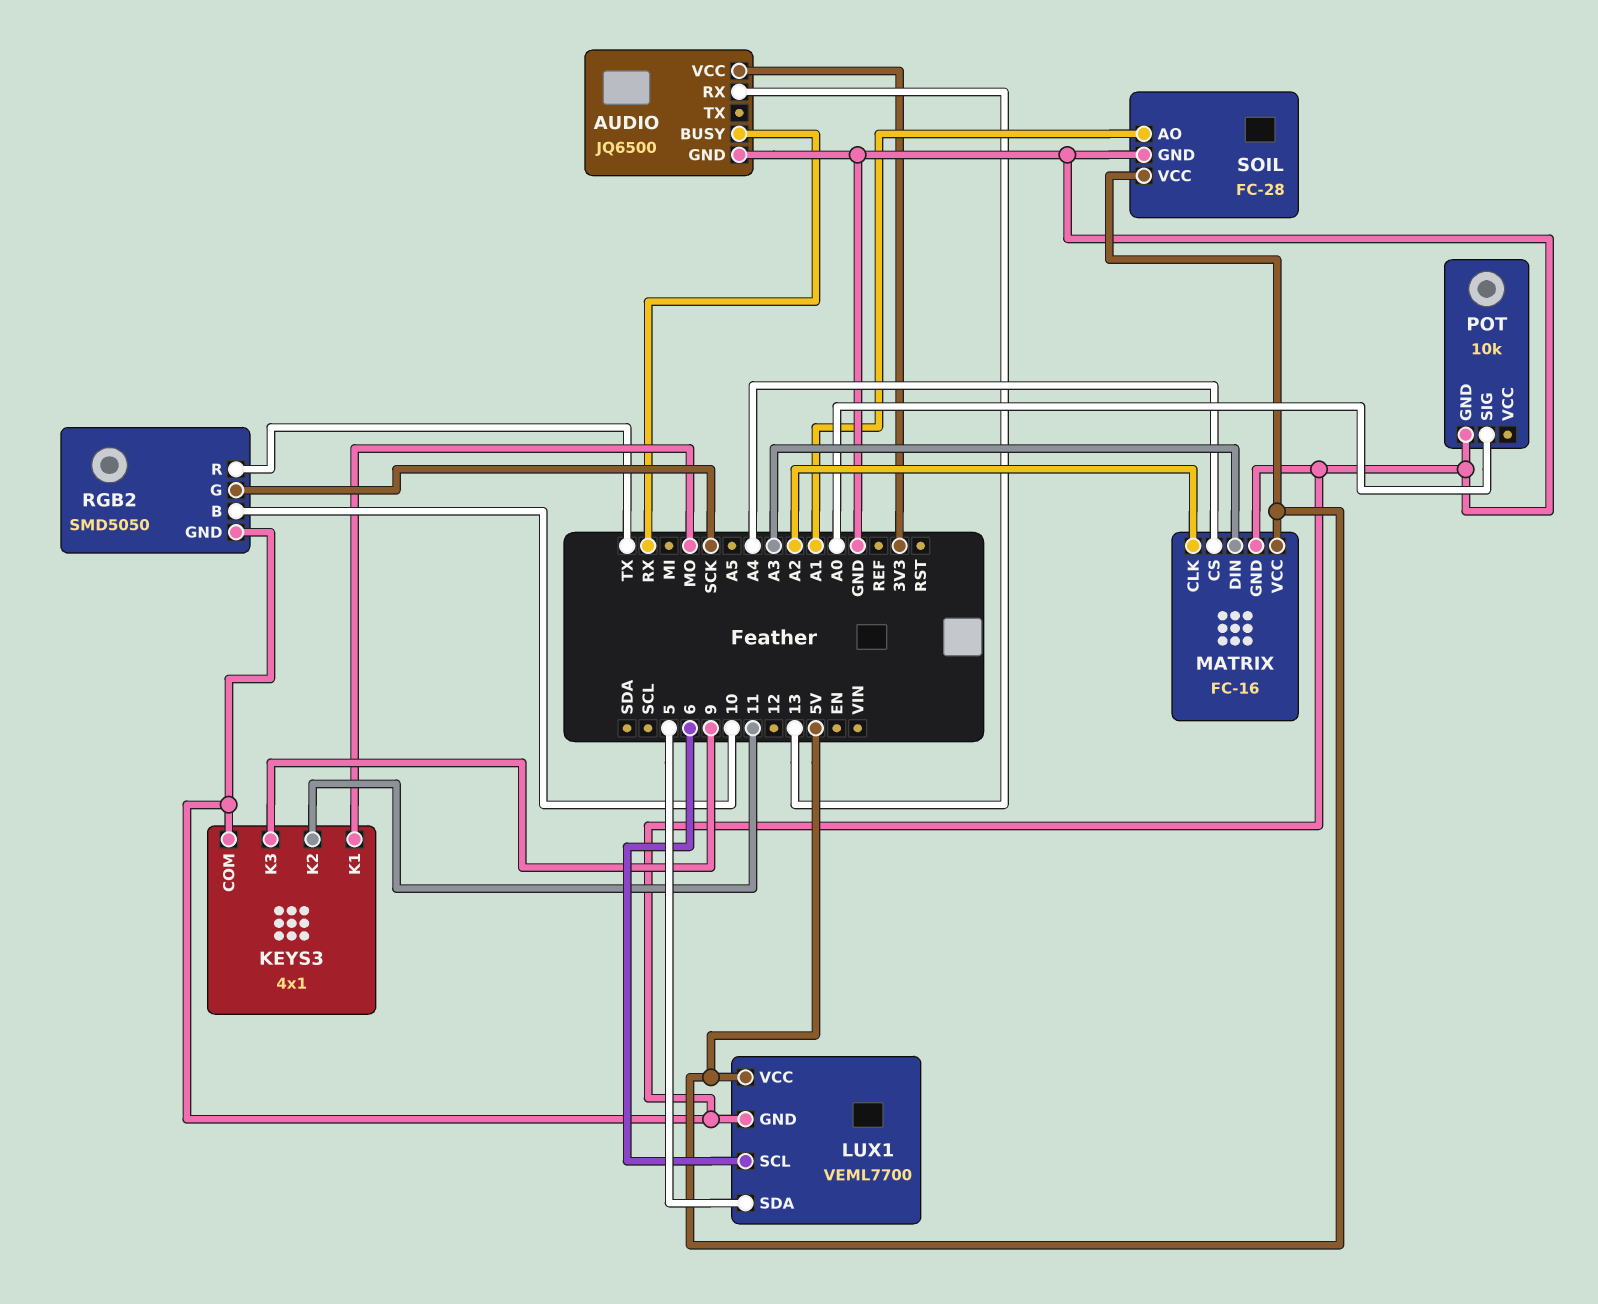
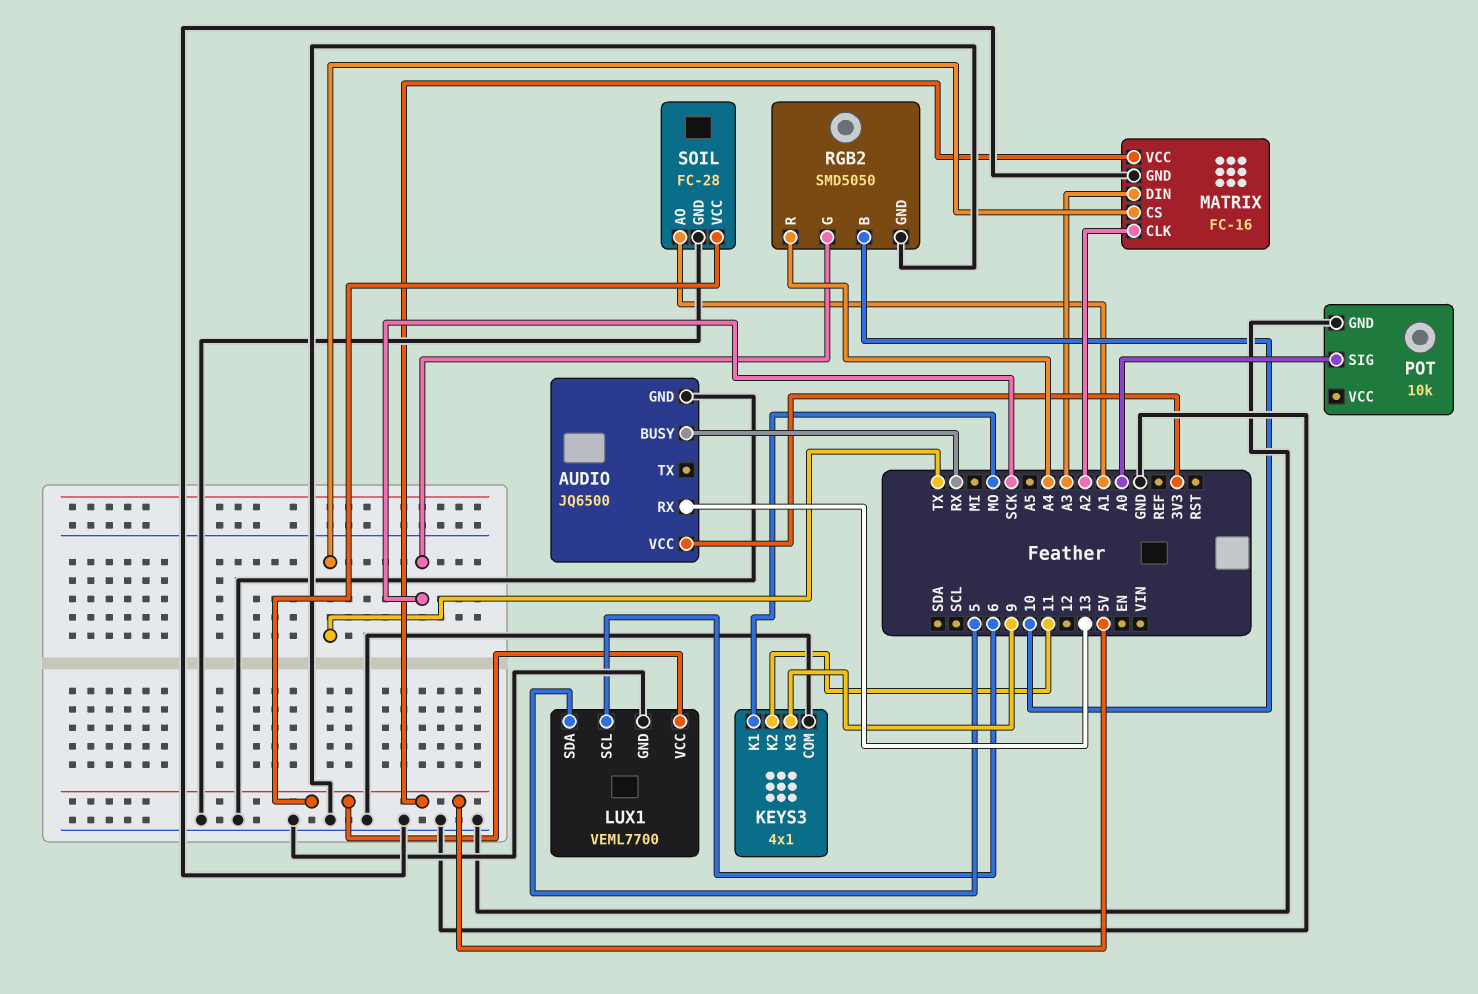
MATRIX pin CS: A4 -> TX
RGB2 pin R: TX -> A4

